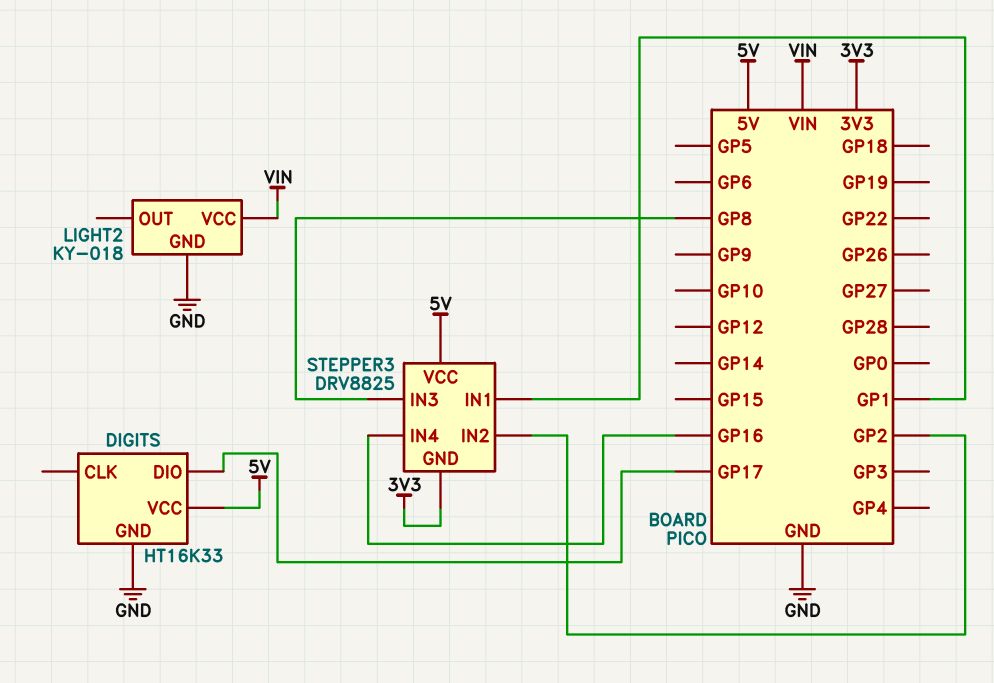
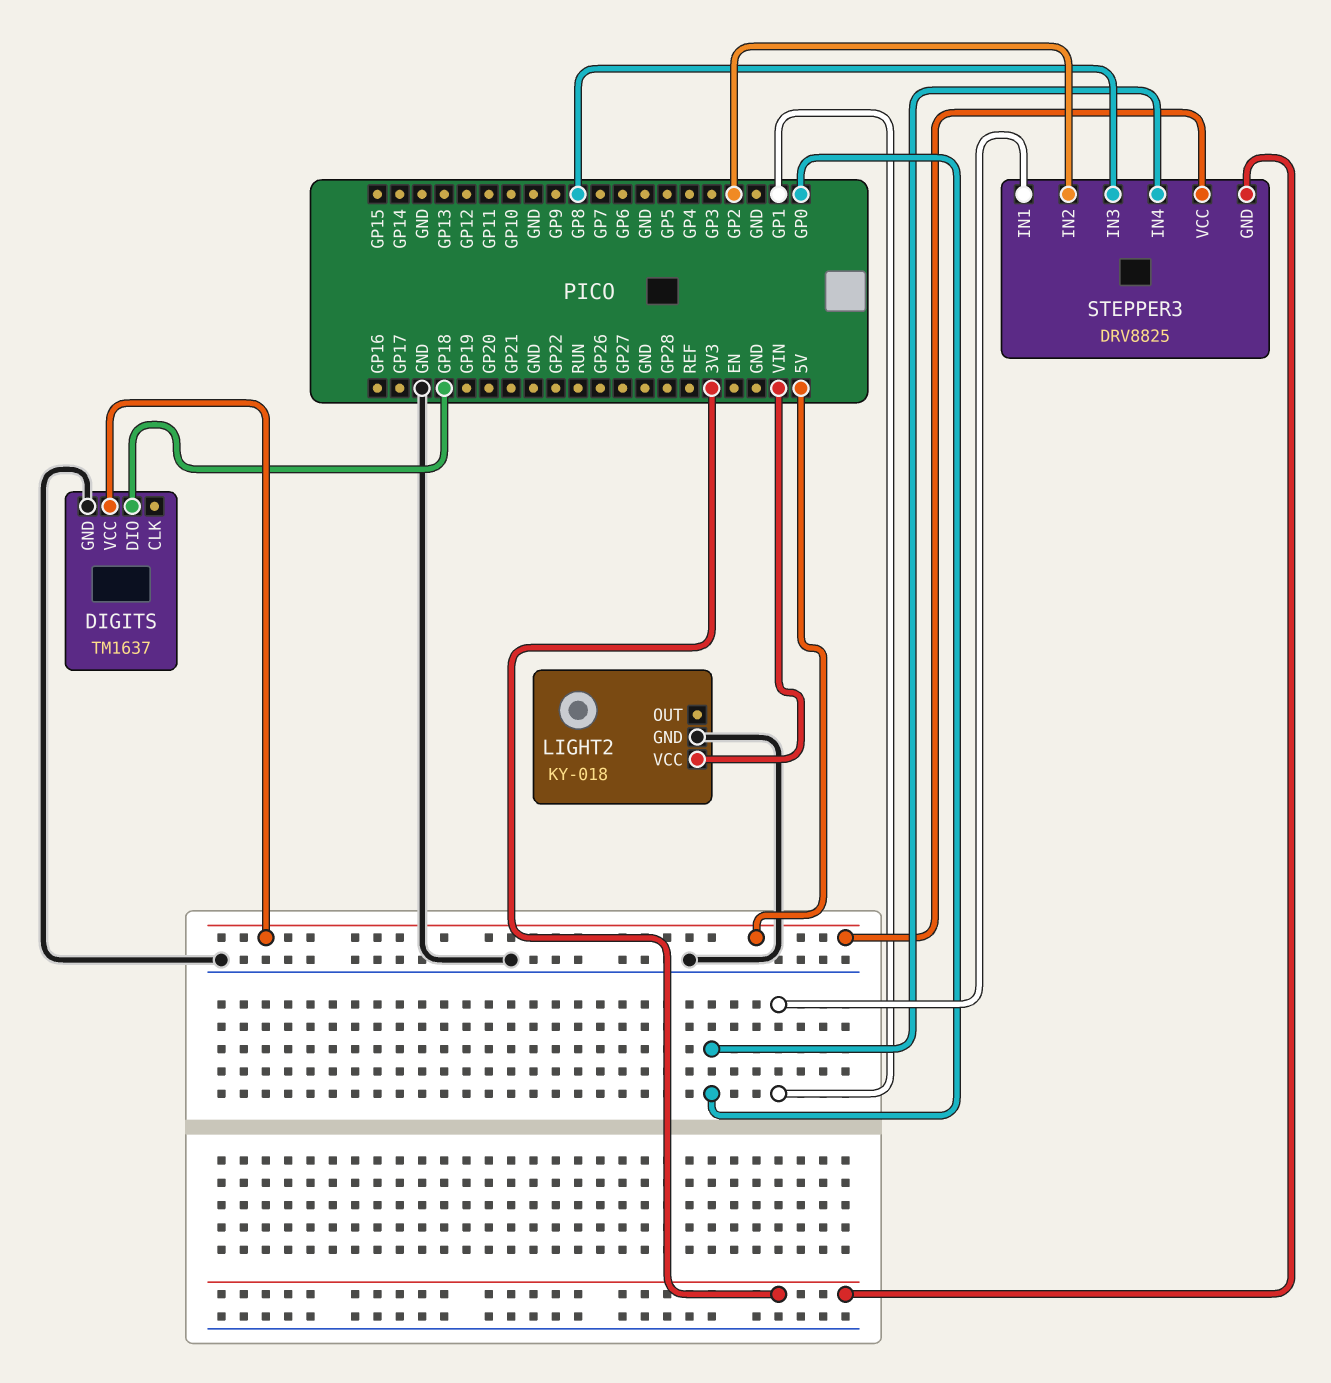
DIGITS: HT16K33 -> TM1637
DIGITS pin DIO: GP17 -> GP18
STEPPER3 pin IN4: GP16 -> GP0

